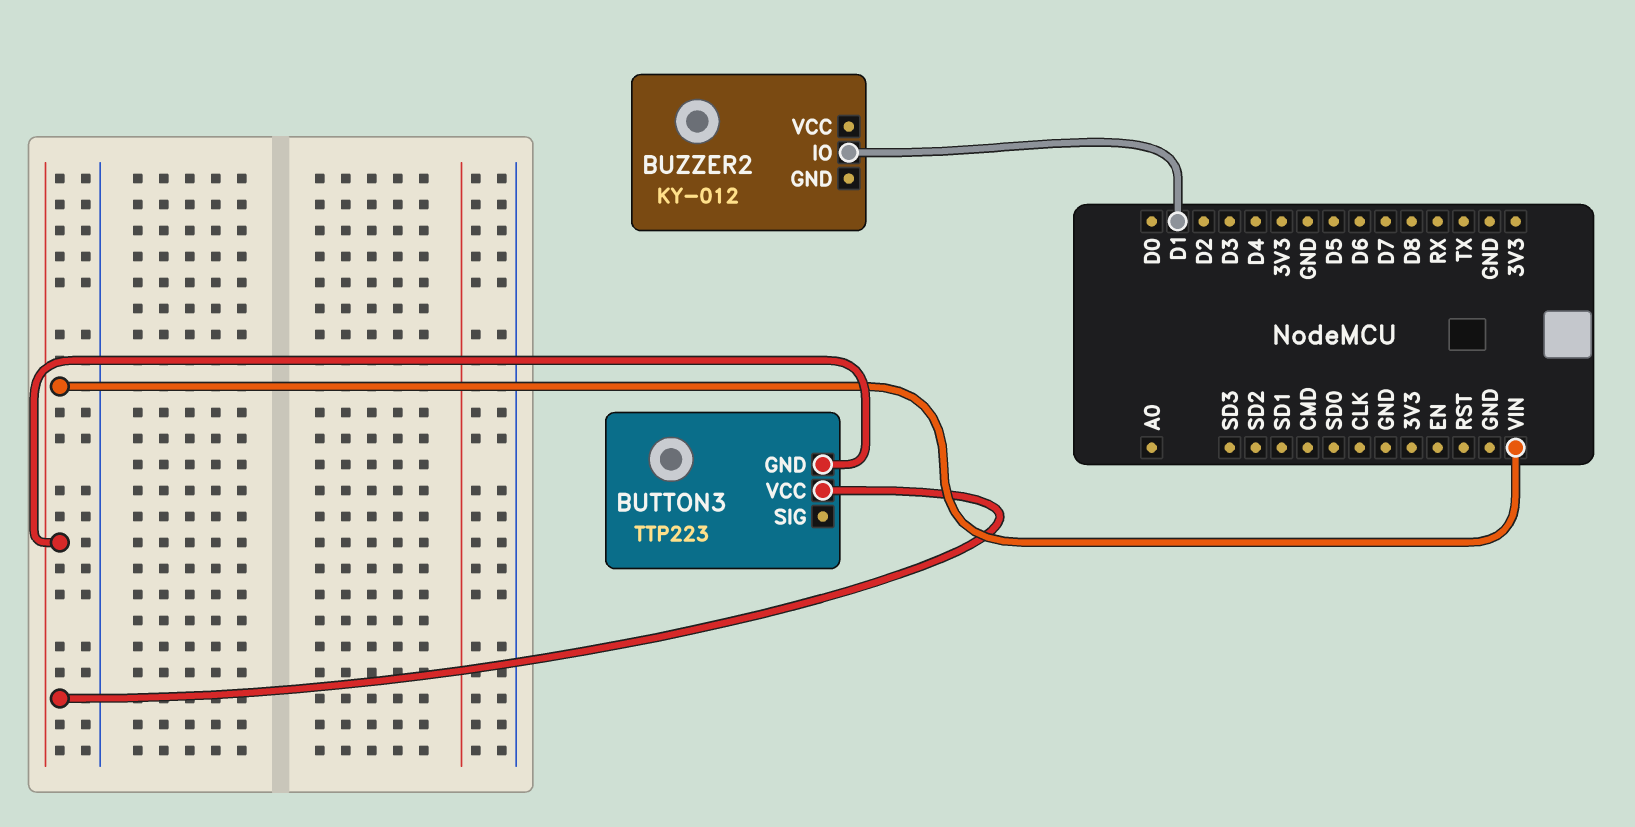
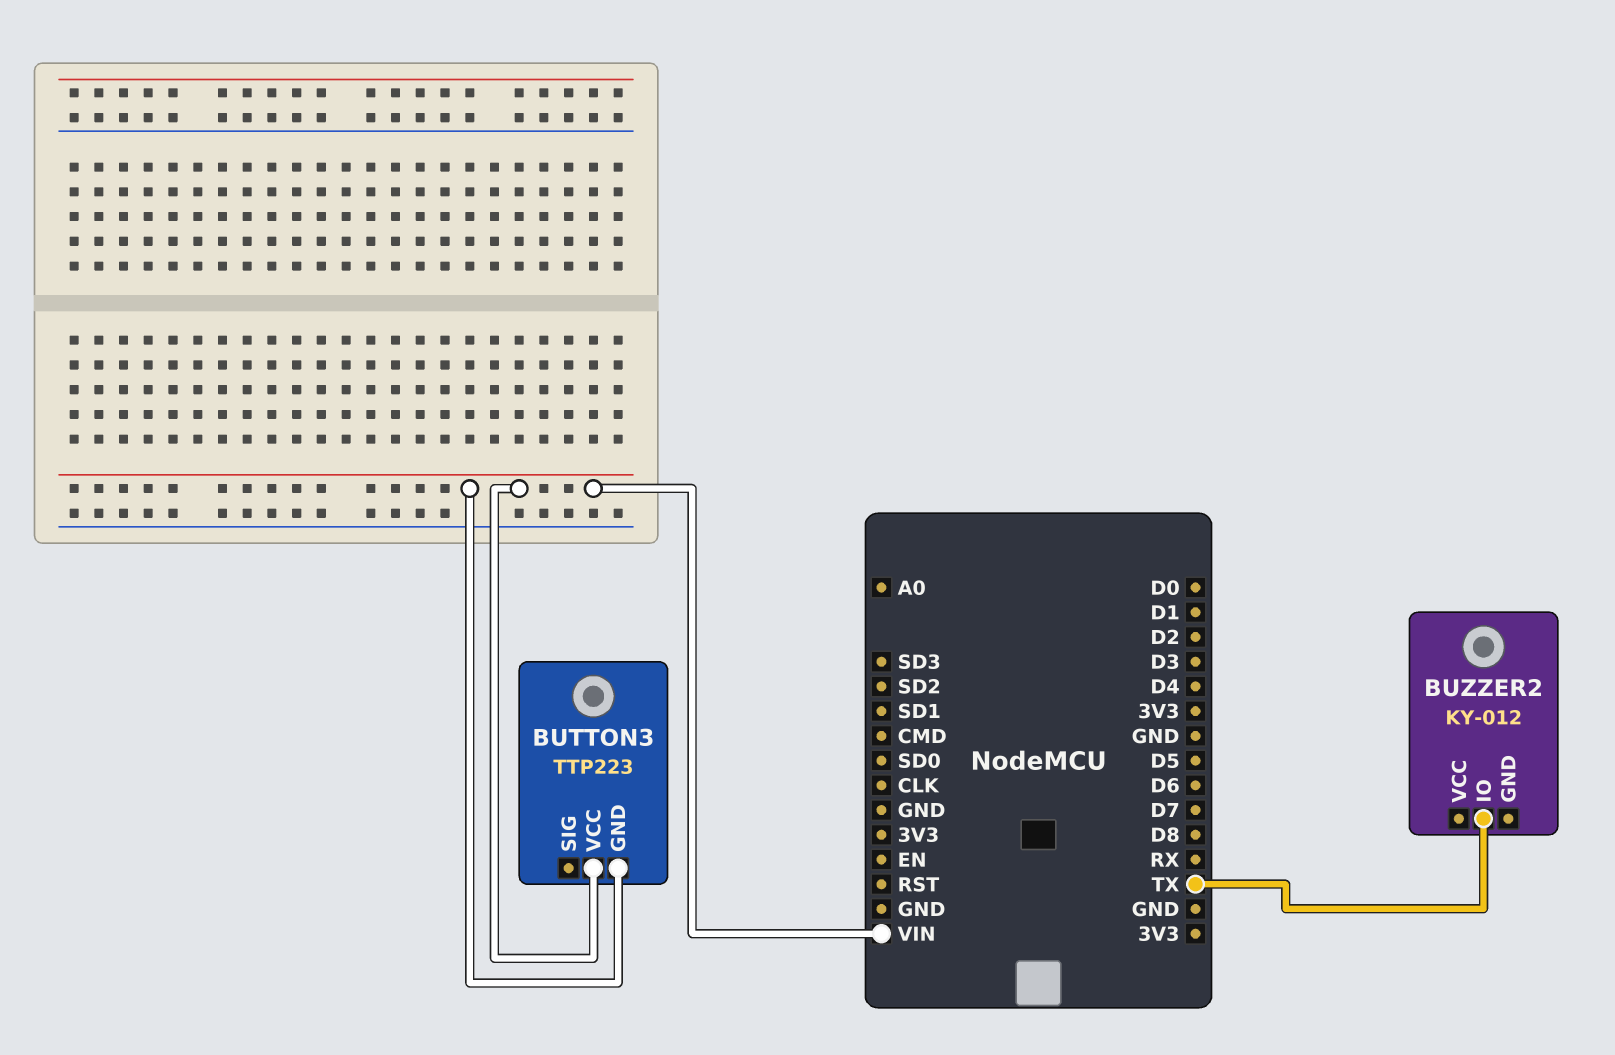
BUZZER2 pin IO: D1 -> TX

